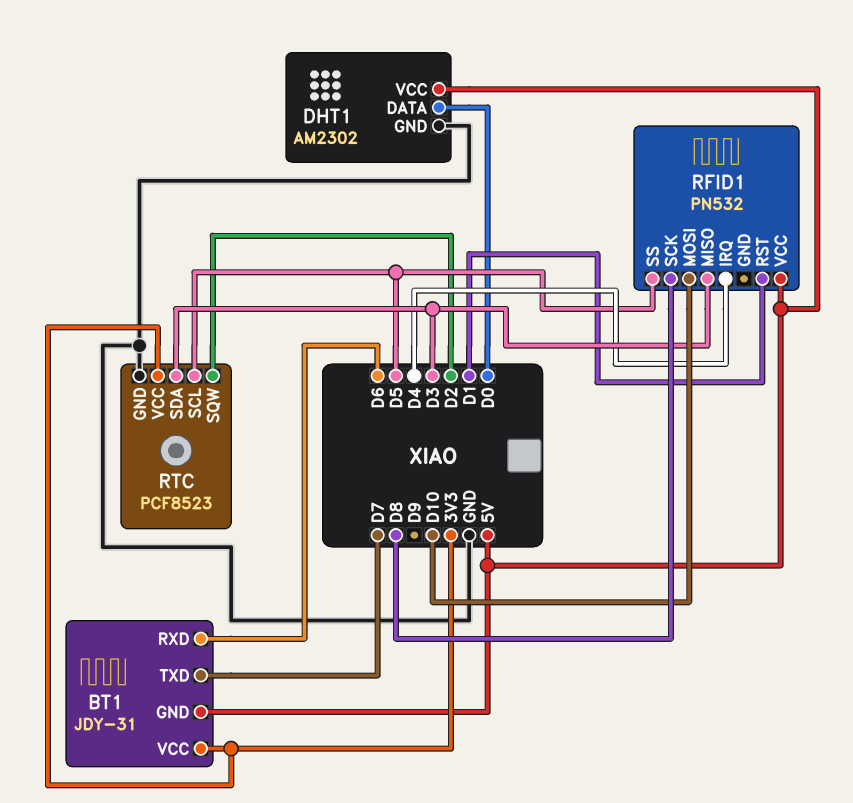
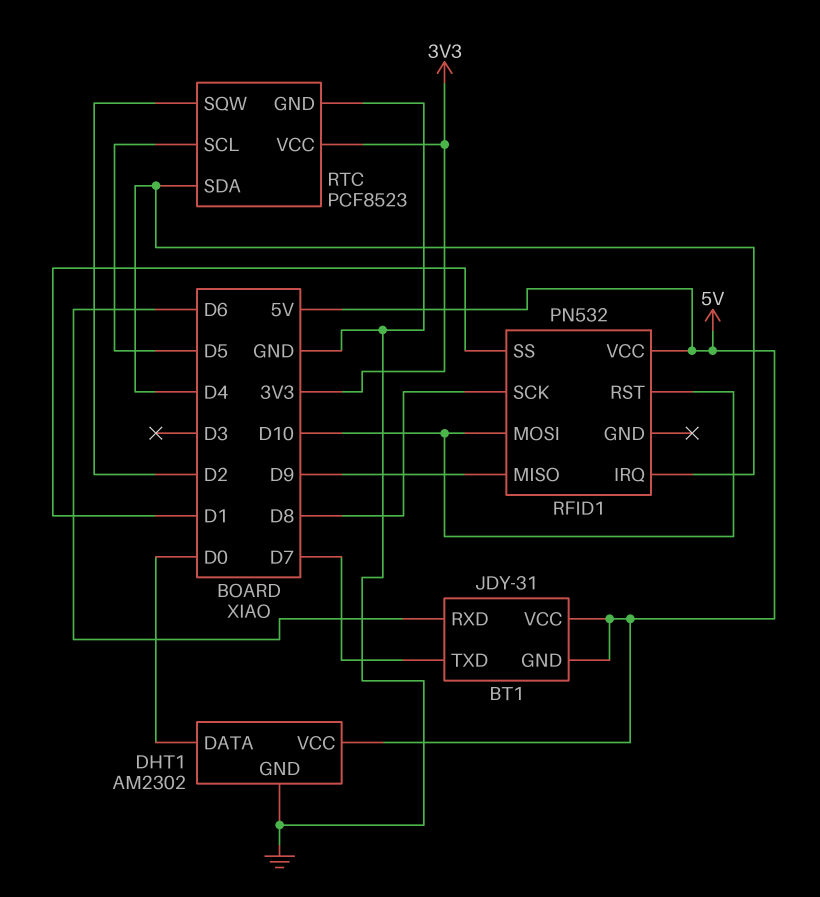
BT1 pin VCC: 3V3 -> 5V
RFID1 pin MISO: D3 -> D9
RFID1 pin RST: D1 -> D10
RFID1 pin SS: D5 -> D1
RTC pin SDA: D3 -> D4

